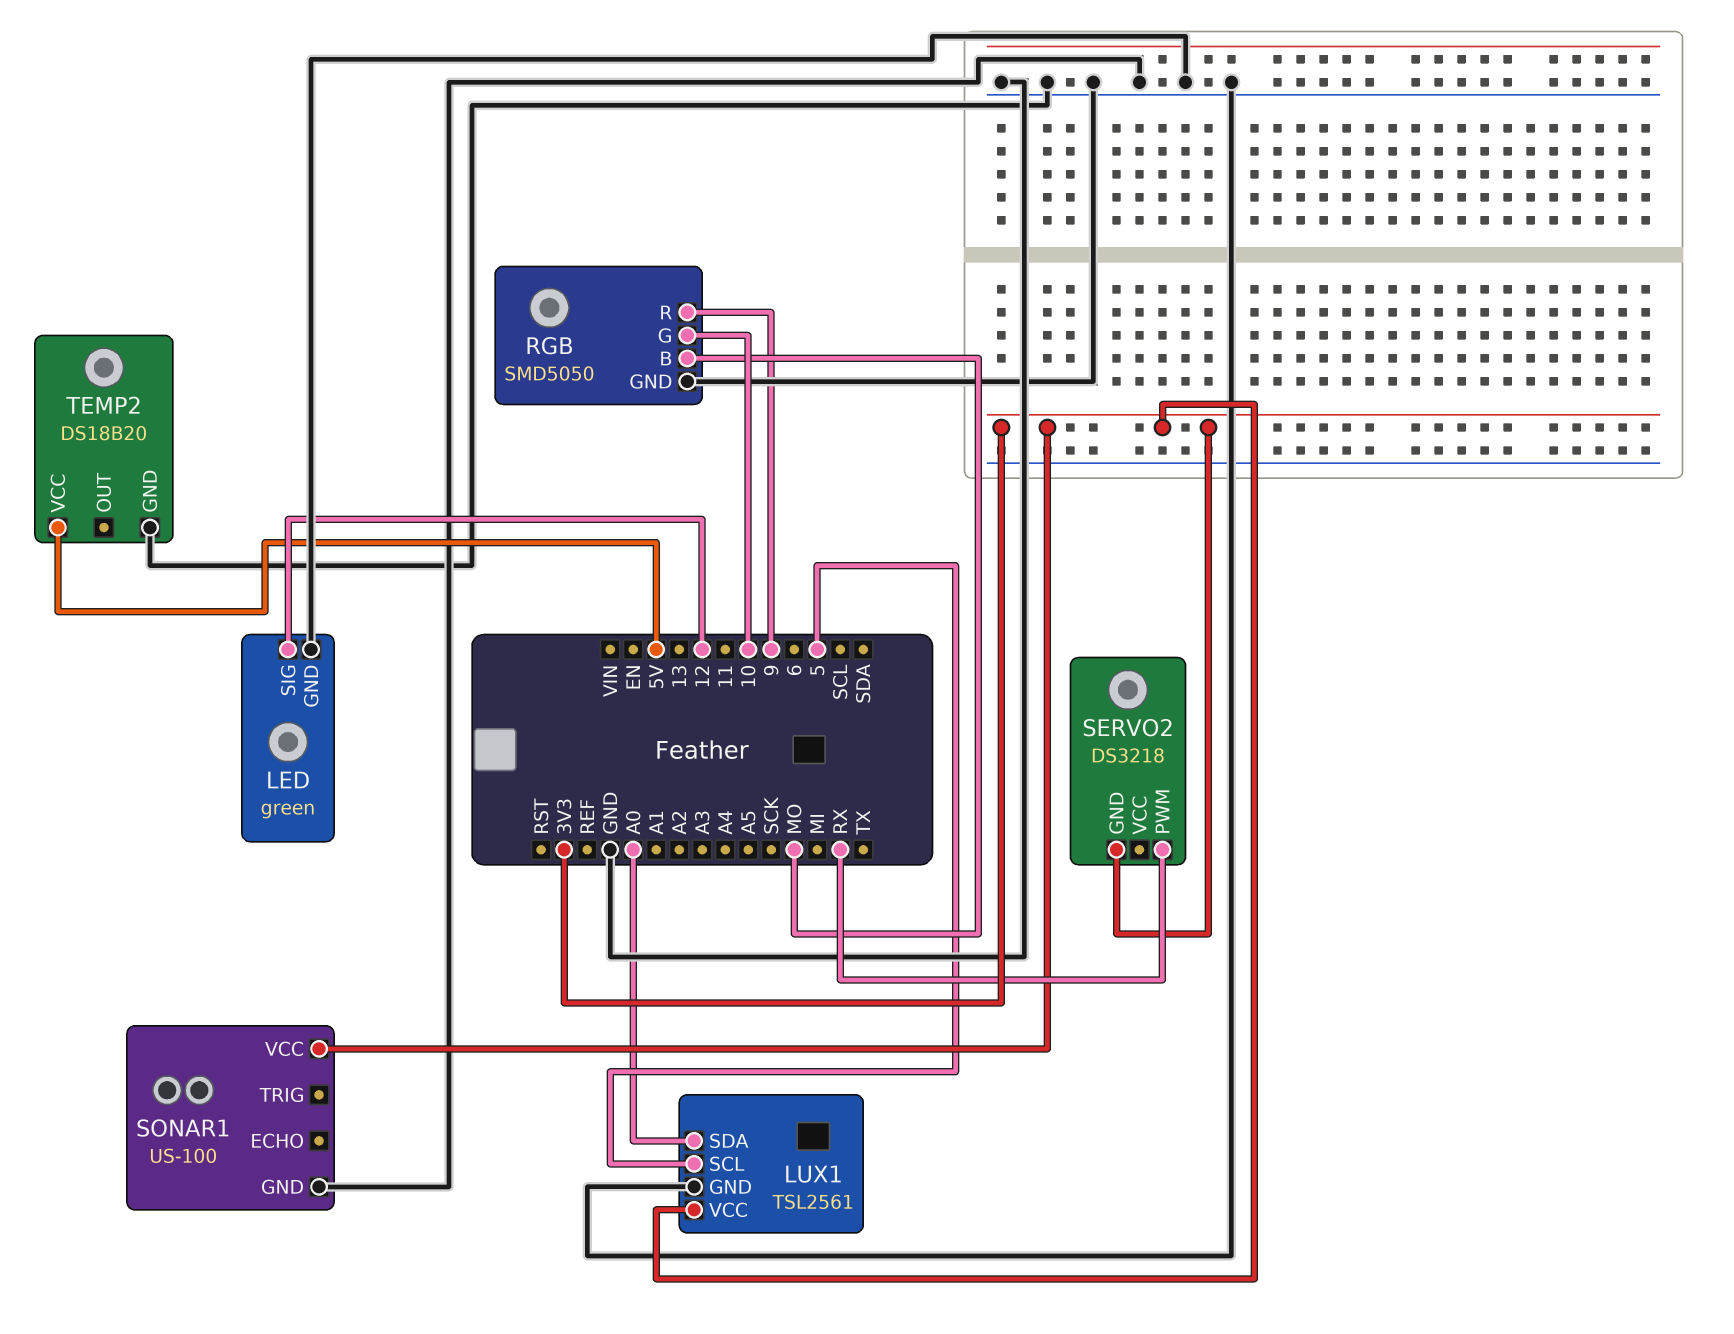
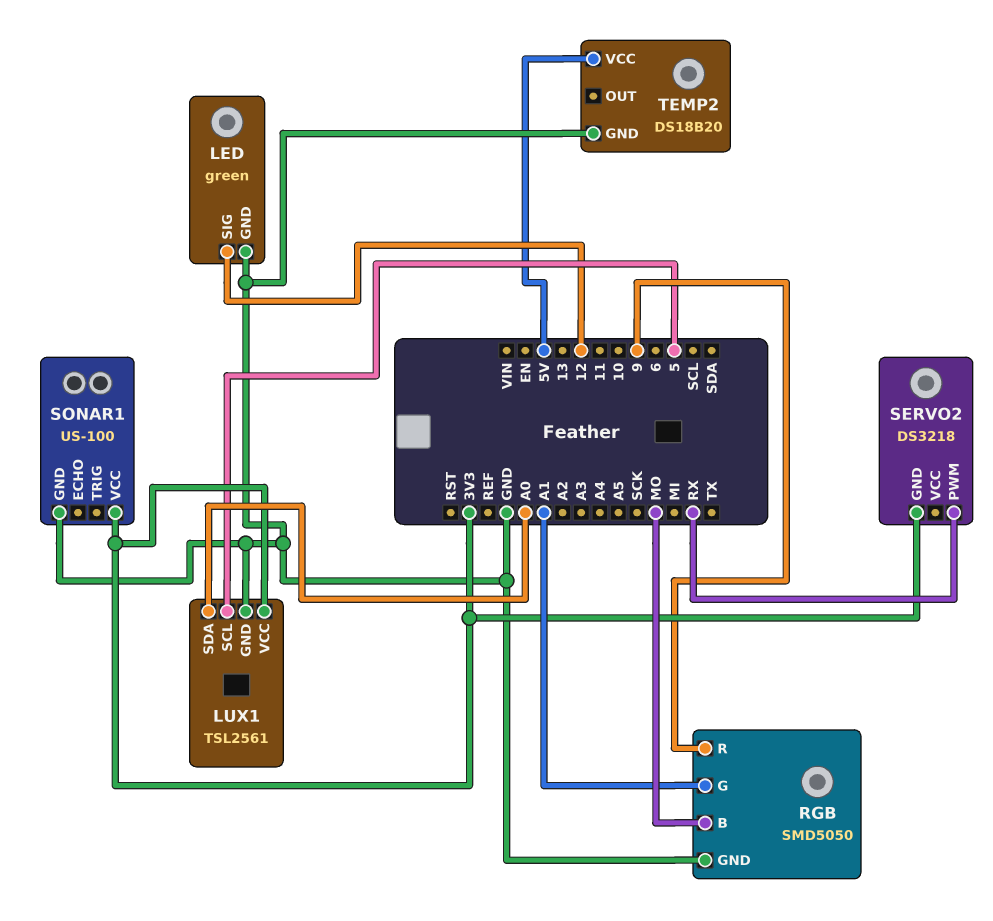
RGB pin G: 10 -> A1

